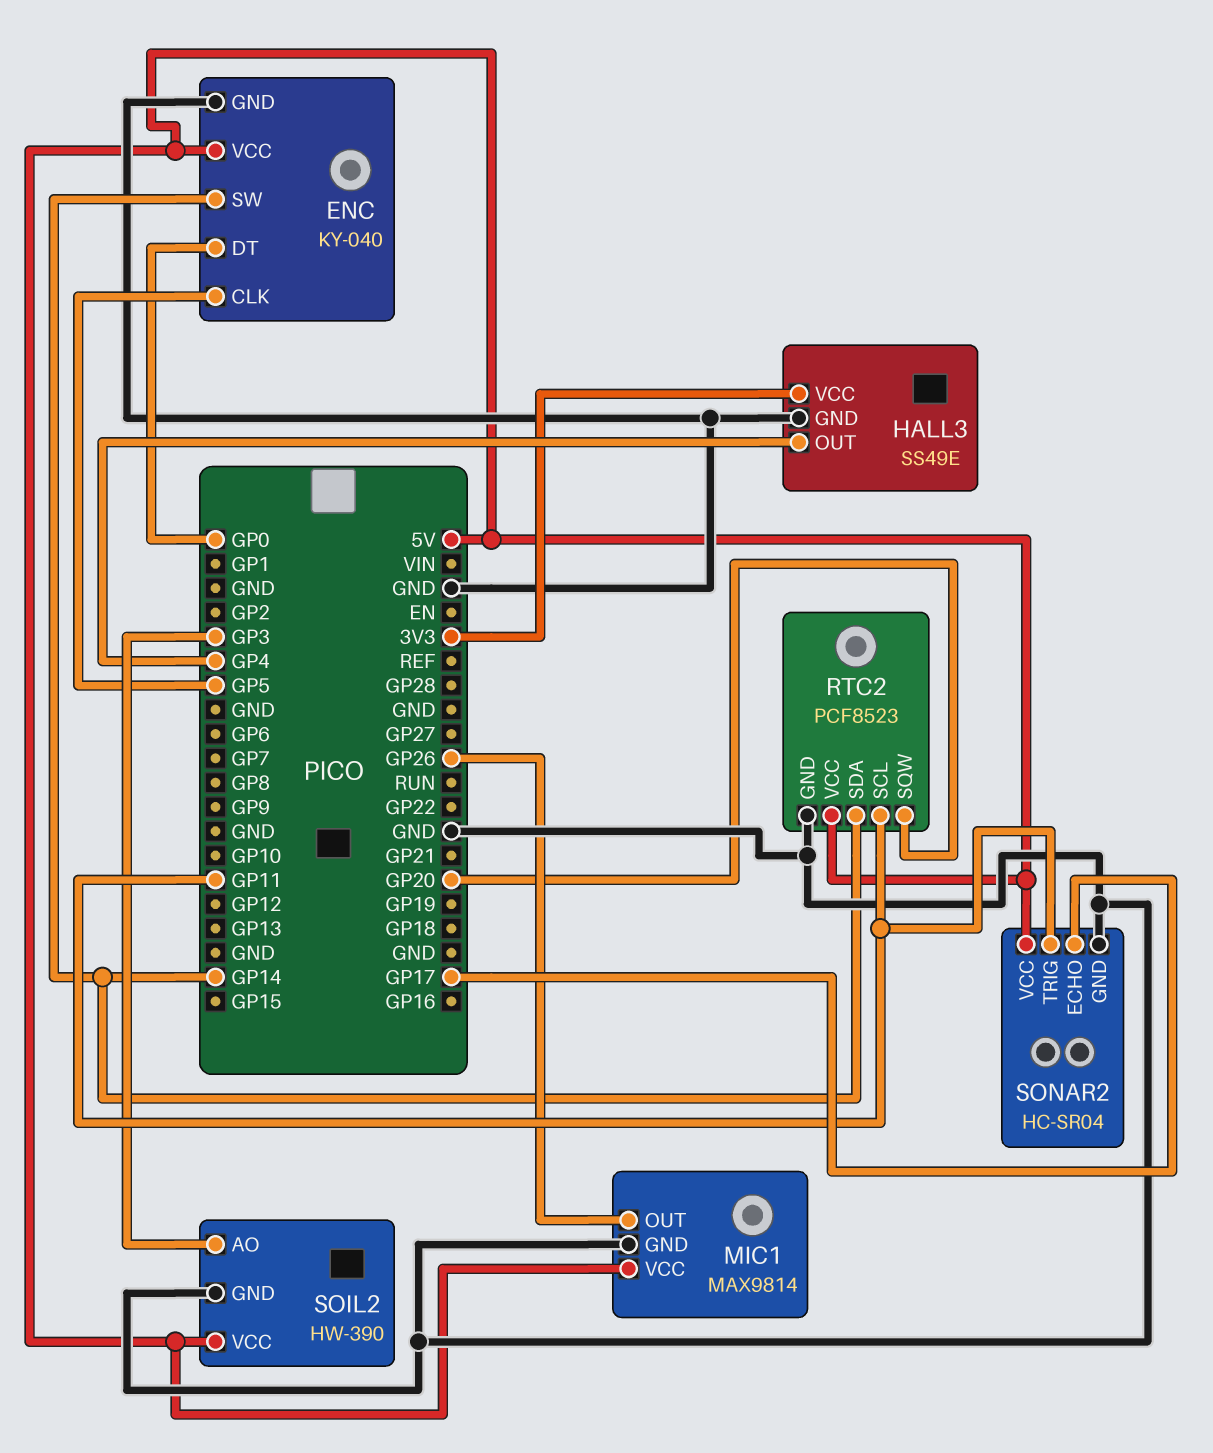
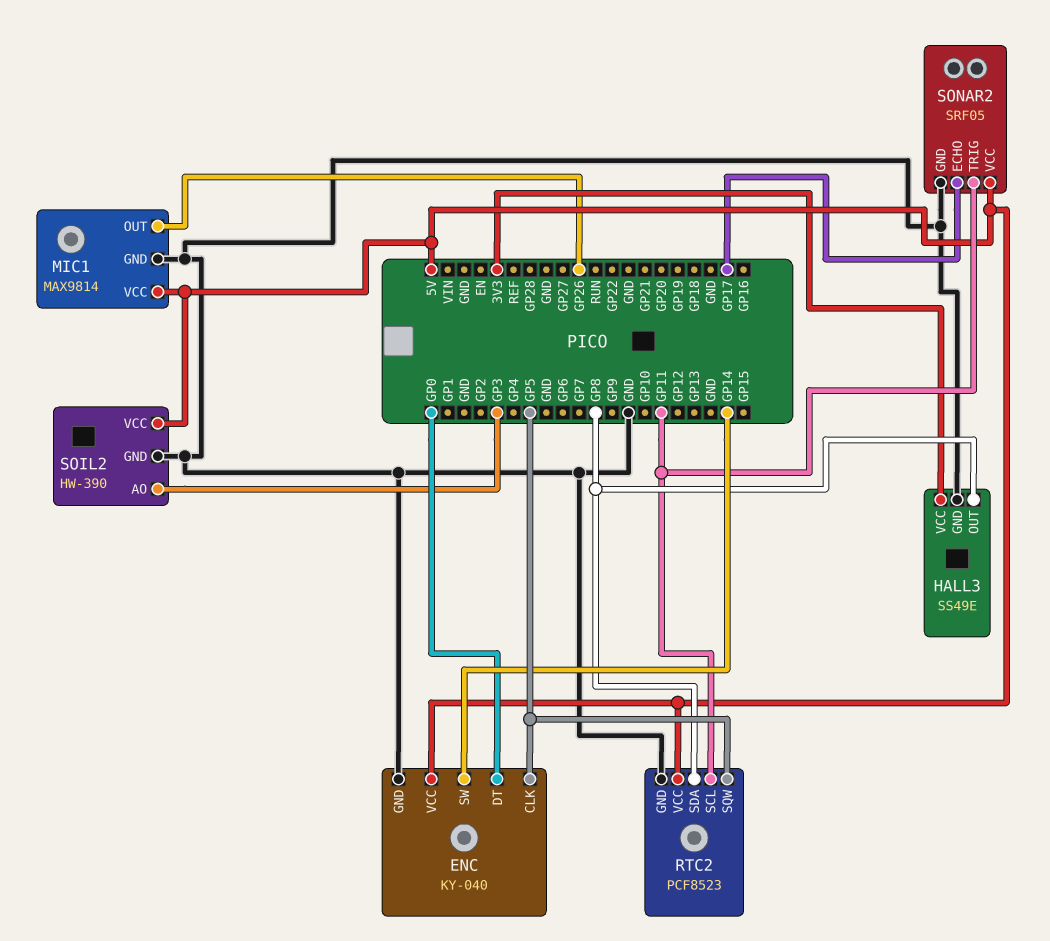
HALL3 pin OUT: GP4 -> GP8
RTC2 pin SDA: GP14 -> GP8
RTC2 pin SQW: GP20 -> GP5
SONAR2: HC-SR04 -> SRF05

